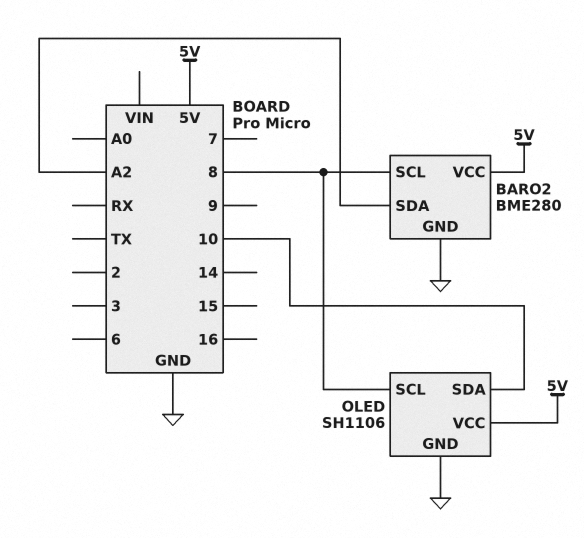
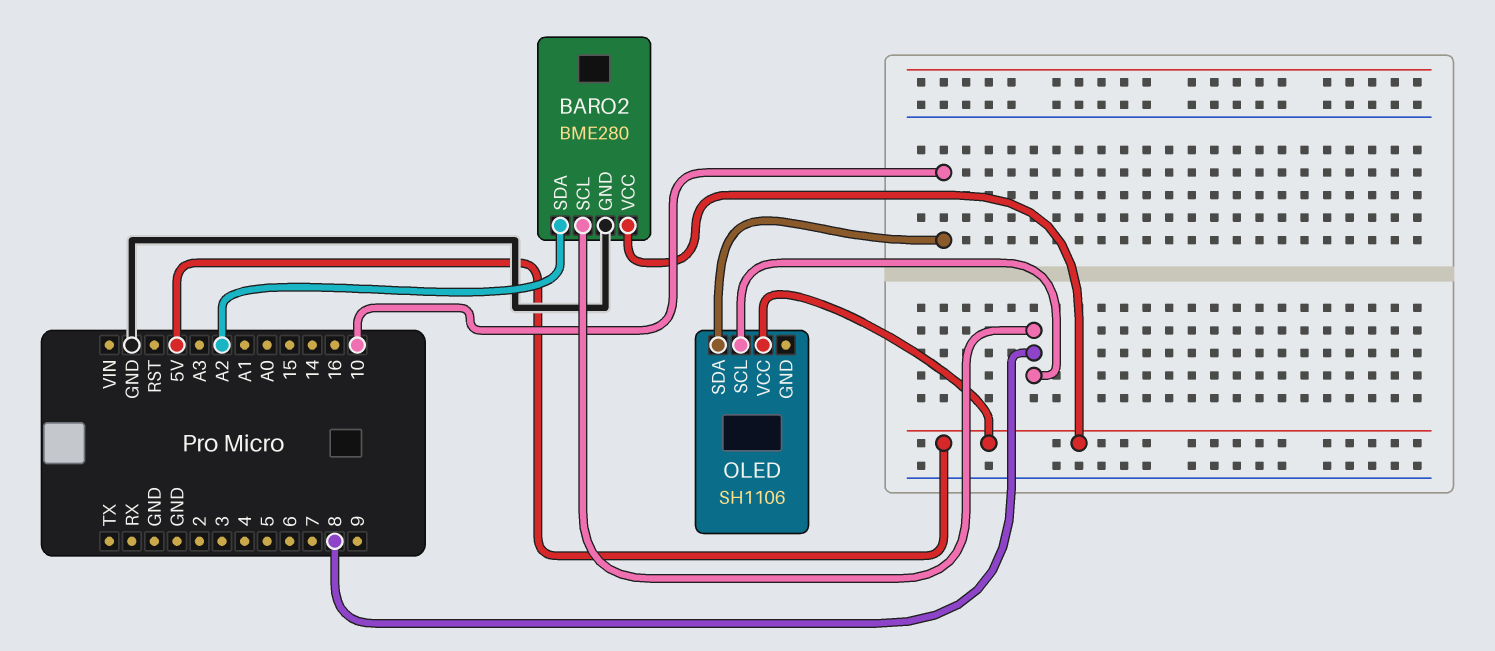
OLED pin GND: GND -> none

